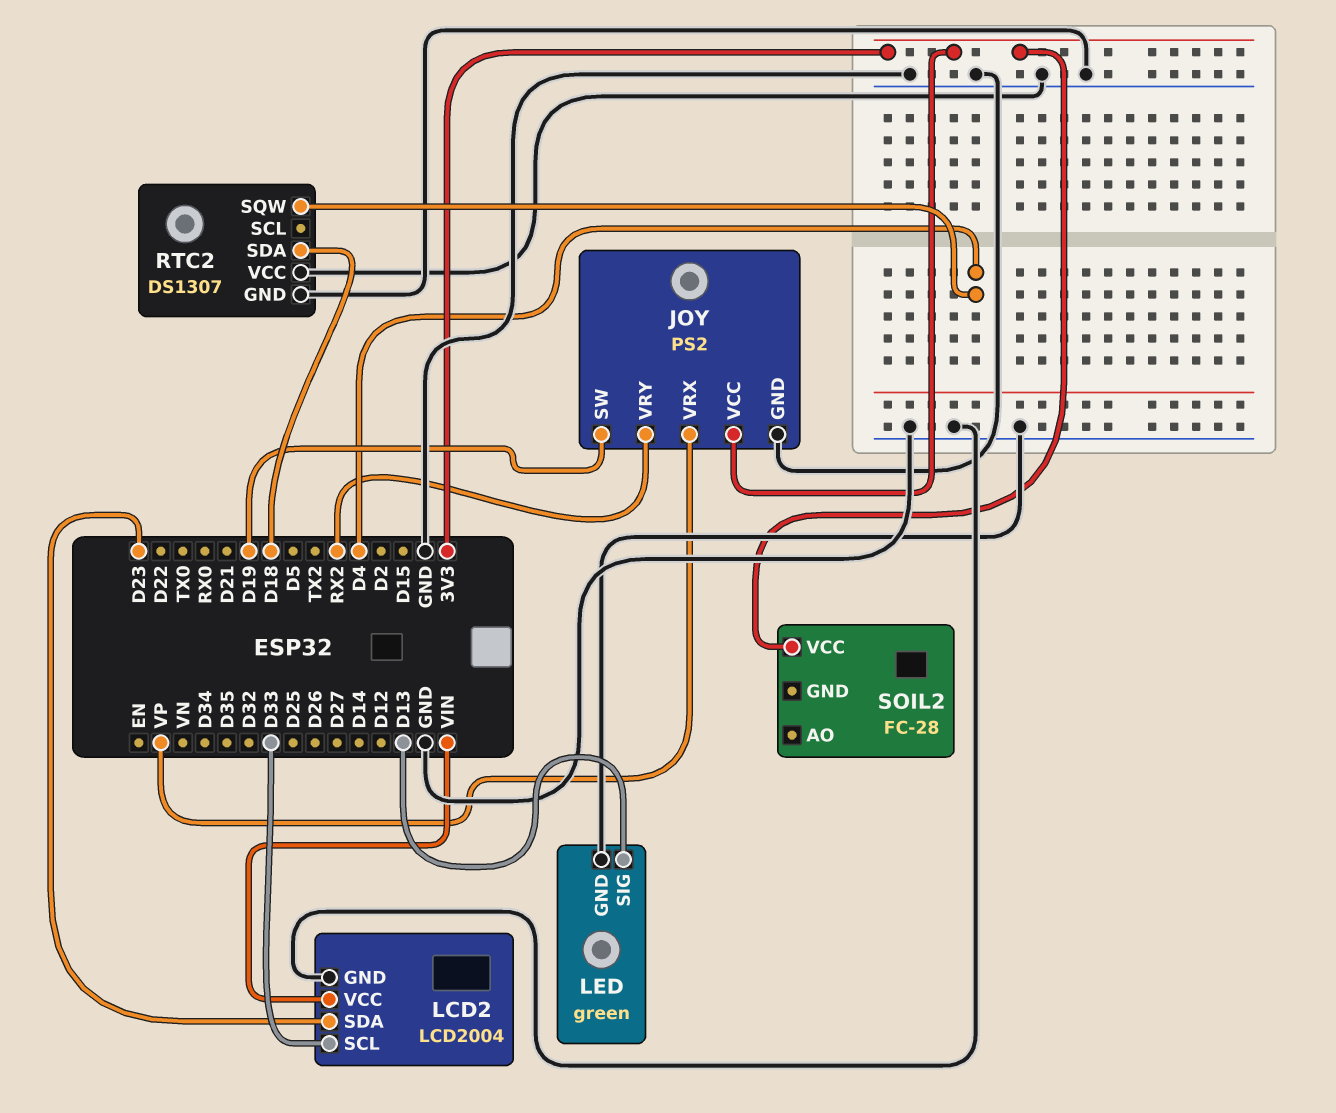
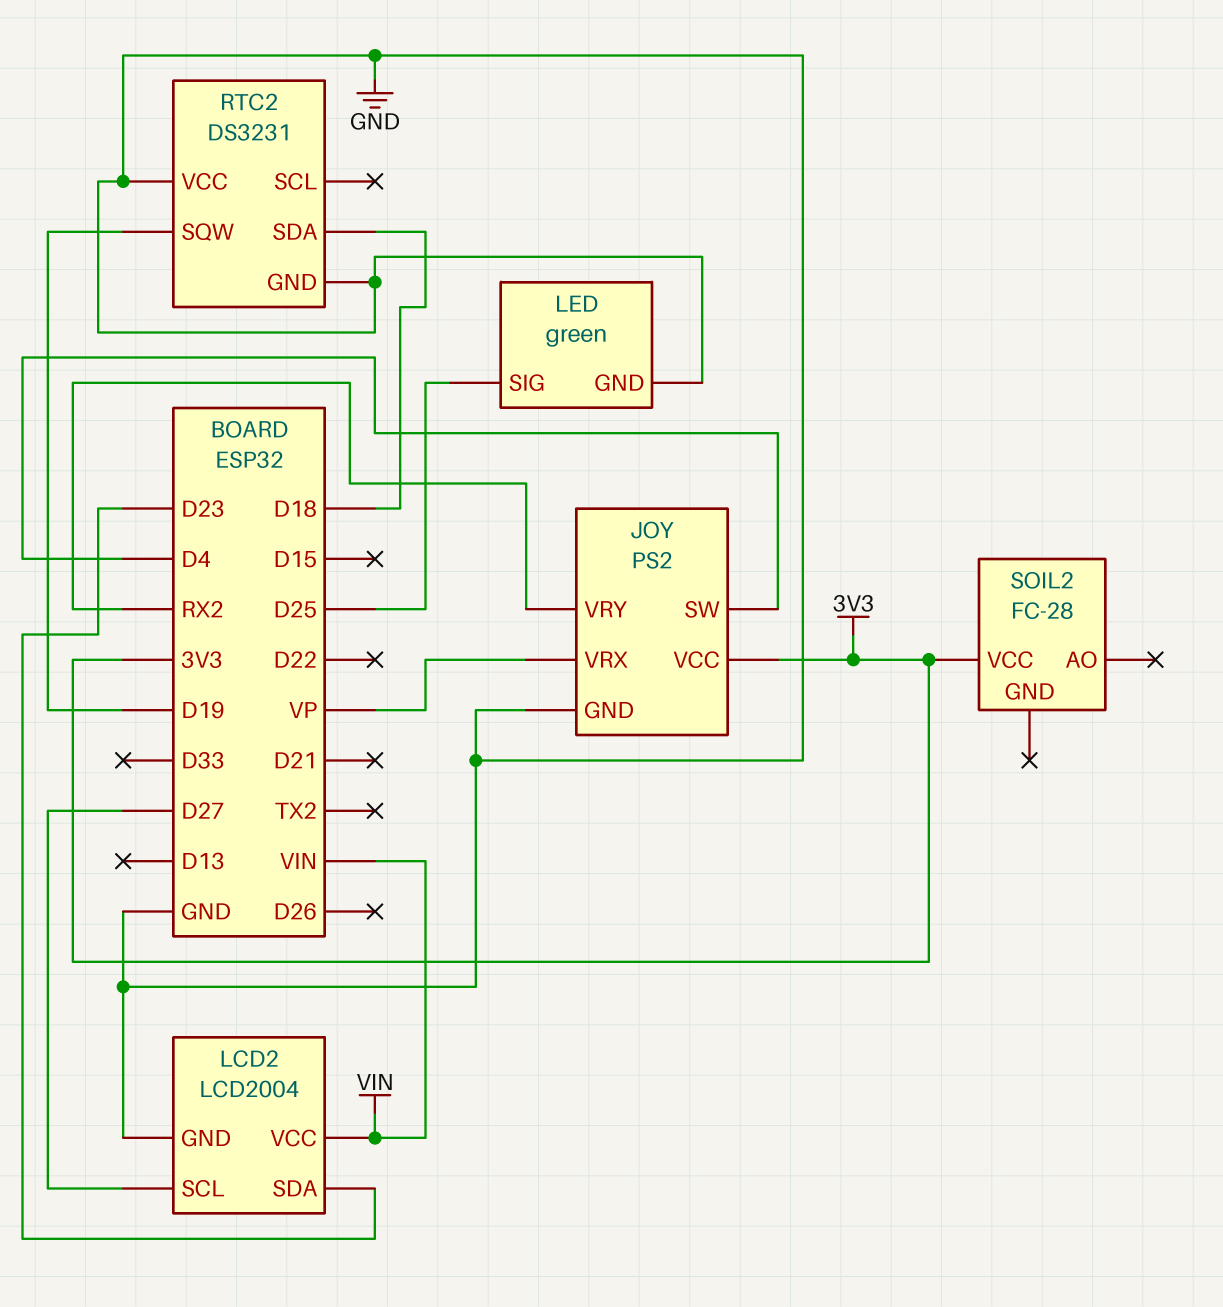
JOY pin SW: D19 -> D4
LCD2 pin SCL: D33 -> D27
LED pin SIG: D13 -> D25
RTC2: DS1307 -> DS3231
RTC2 pin SQW: D4 -> D19

